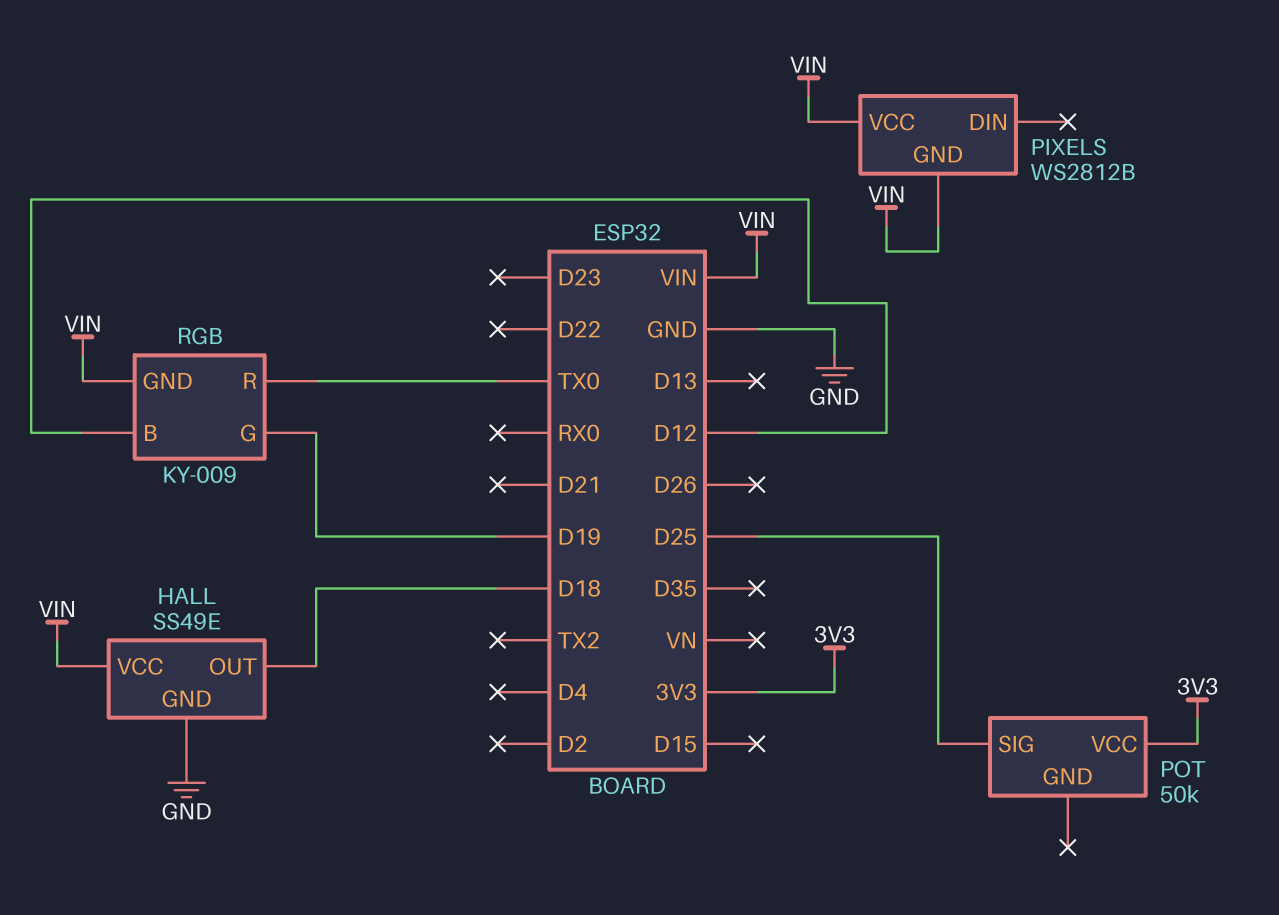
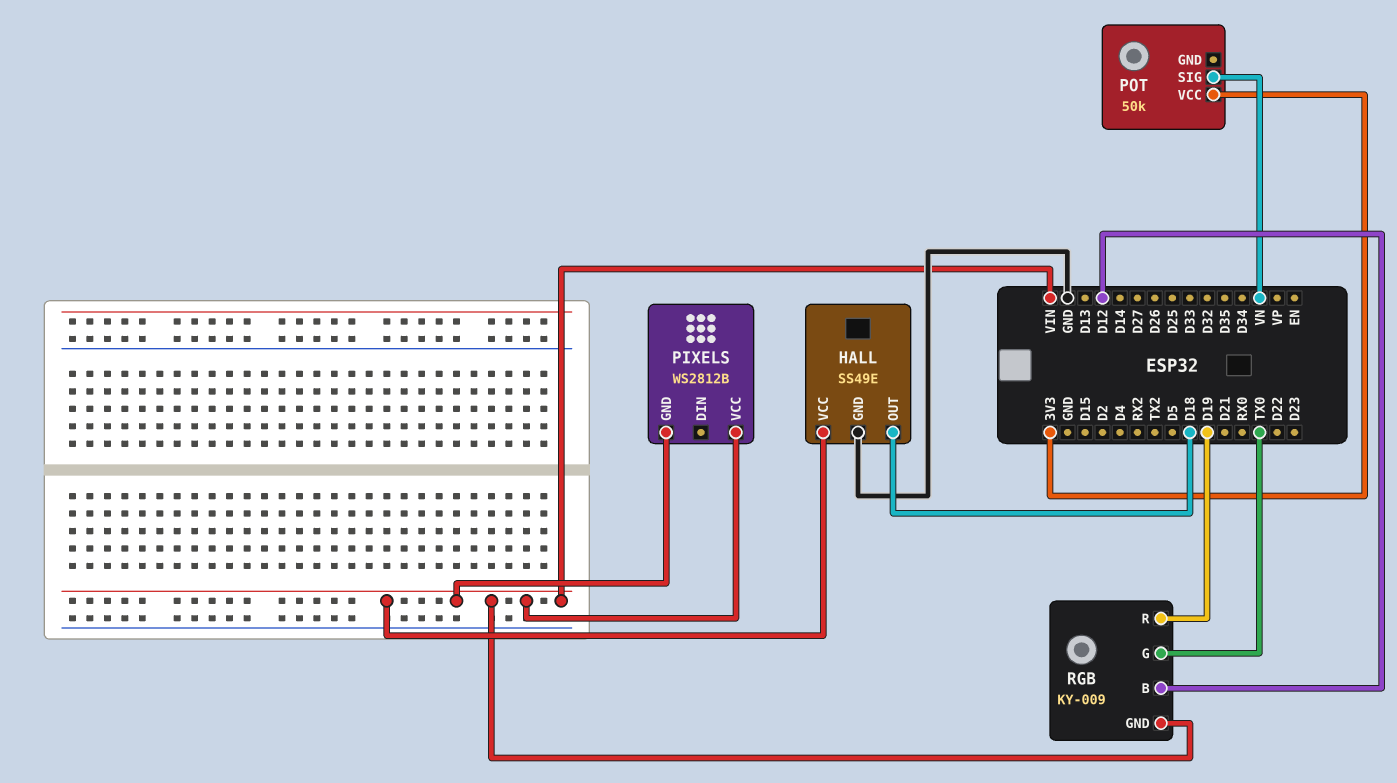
POT pin SIG: D25 -> VN
RGB pin G: D19 -> TX0
RGB pin R: TX0 -> D19

